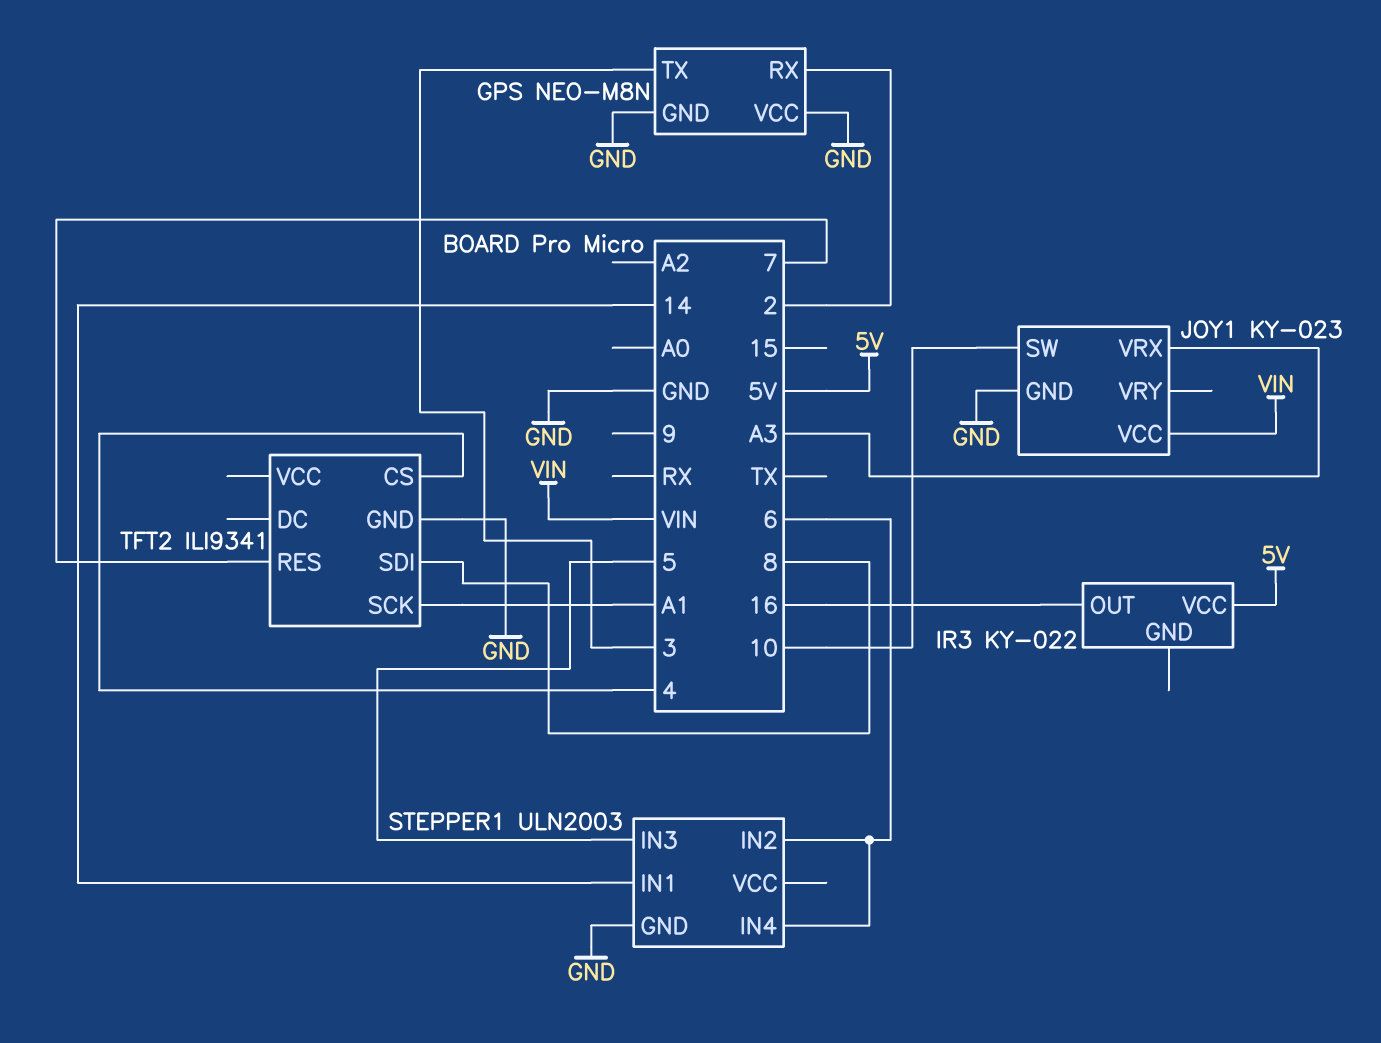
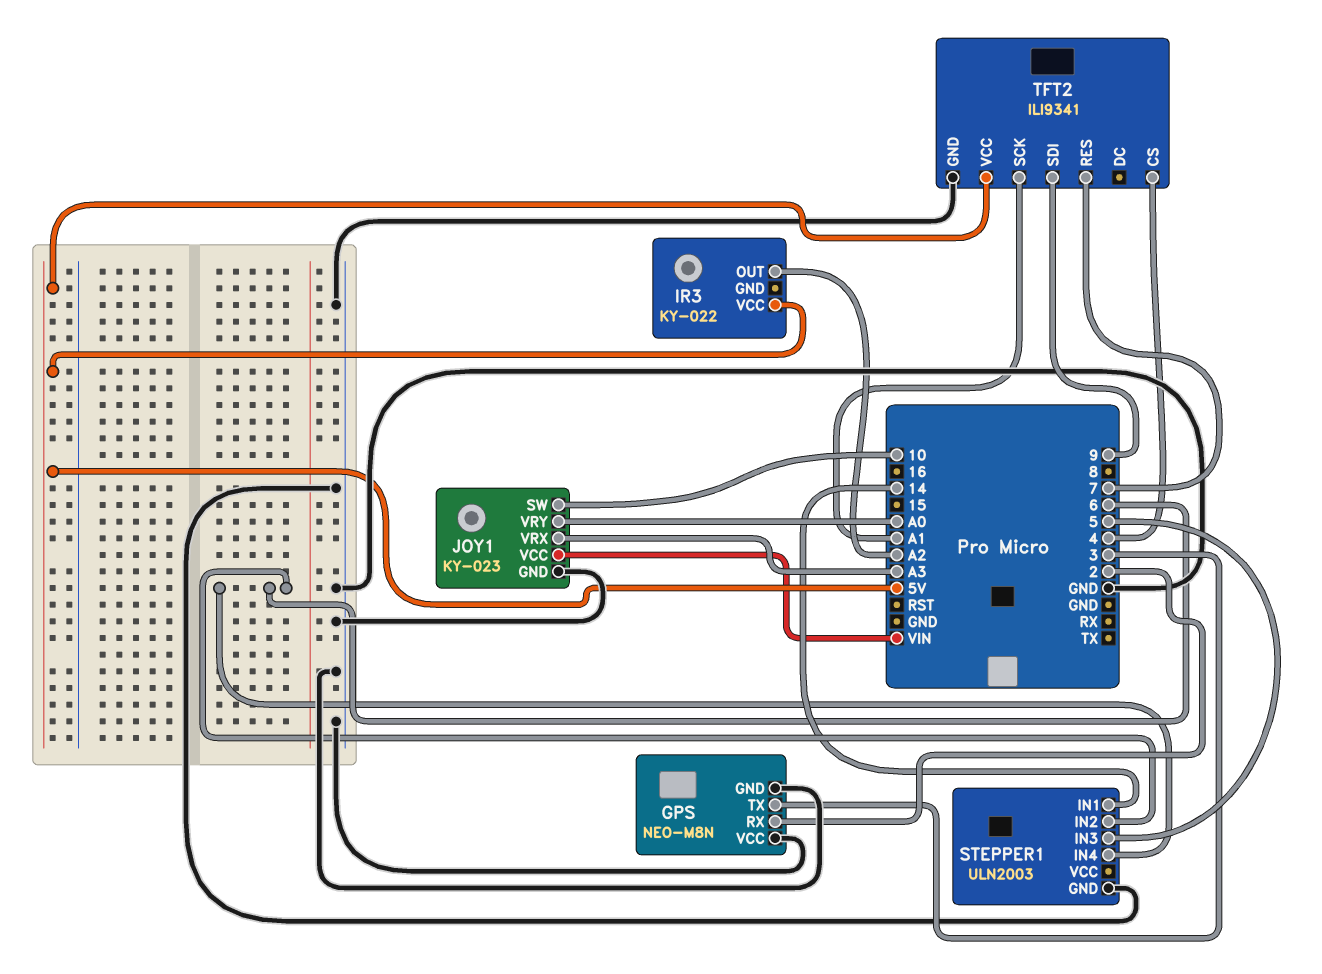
IR3 pin OUT: 16 -> A2
JOY1 pin VRY: none -> A0
TFT2 pin SDI: 8 -> 9
TFT2 pin VCC: none -> 5V

